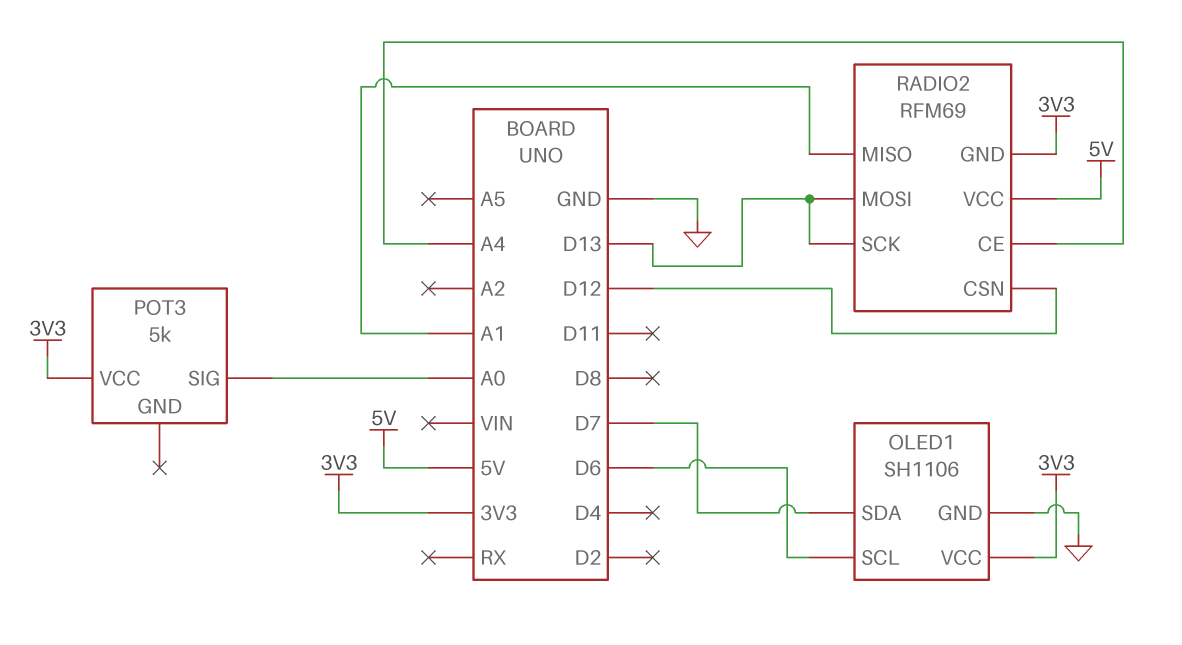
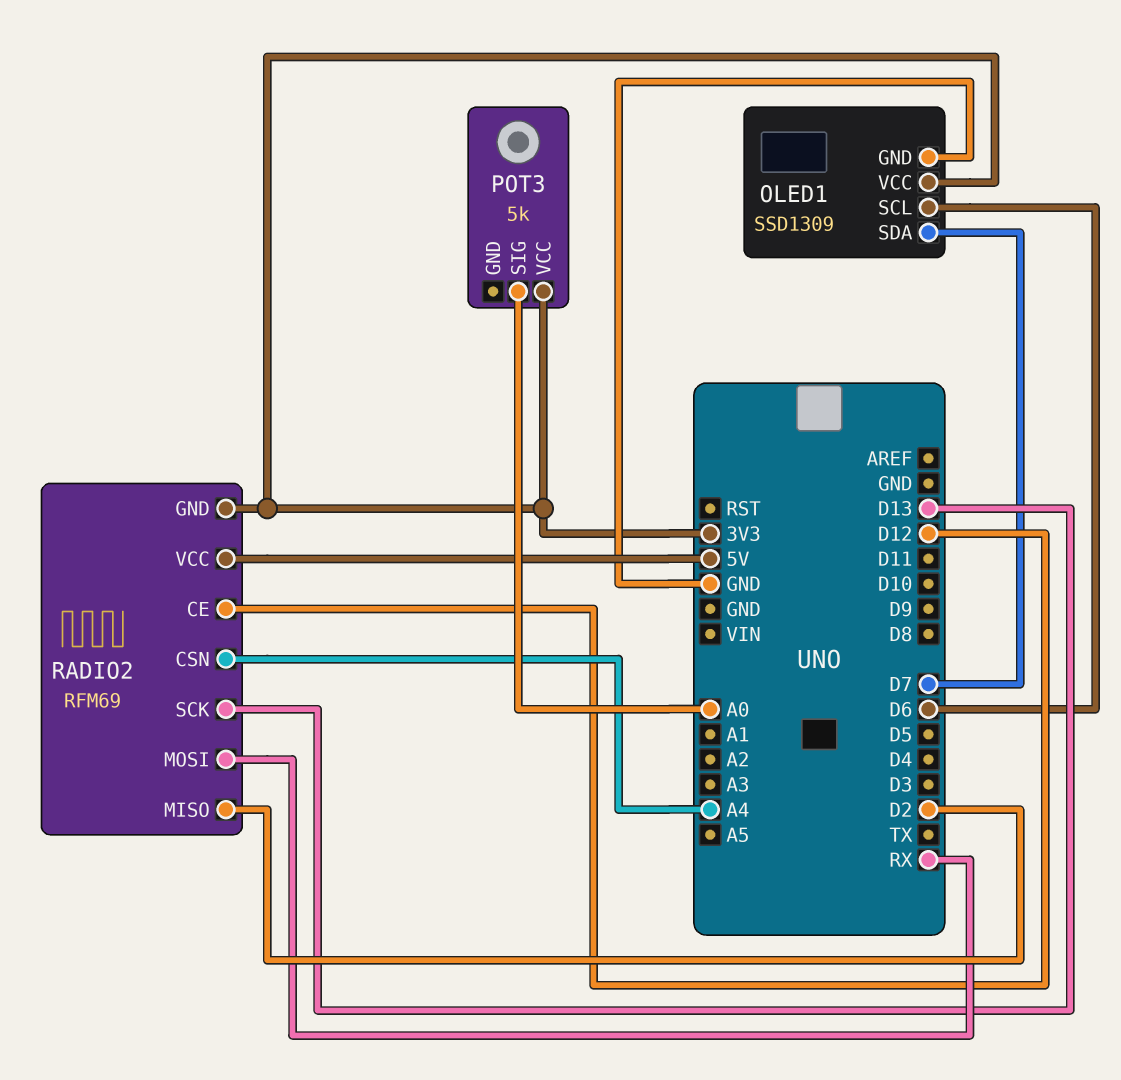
OLED1: SH1106 -> SSD1309
RADIO2 pin CE: A4 -> D12
RADIO2 pin CSN: D12 -> A4
RADIO2 pin MISO: A1 -> D2
RADIO2 pin MOSI: D13 -> RX

